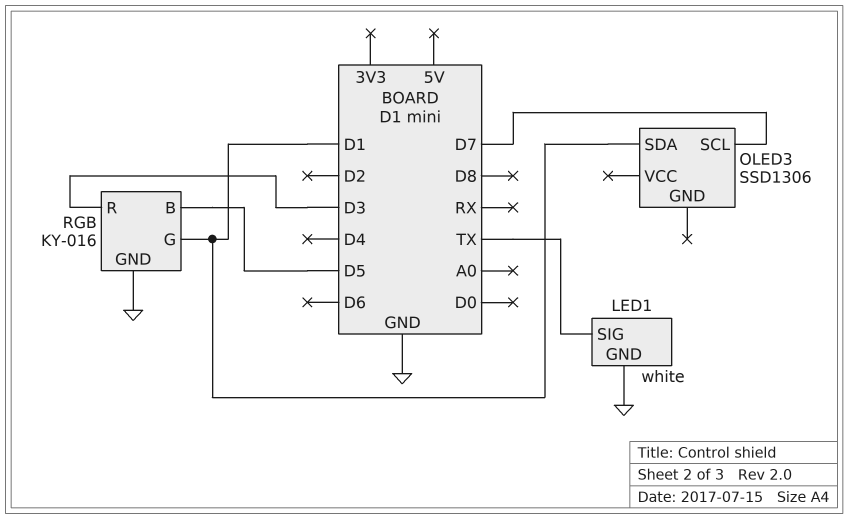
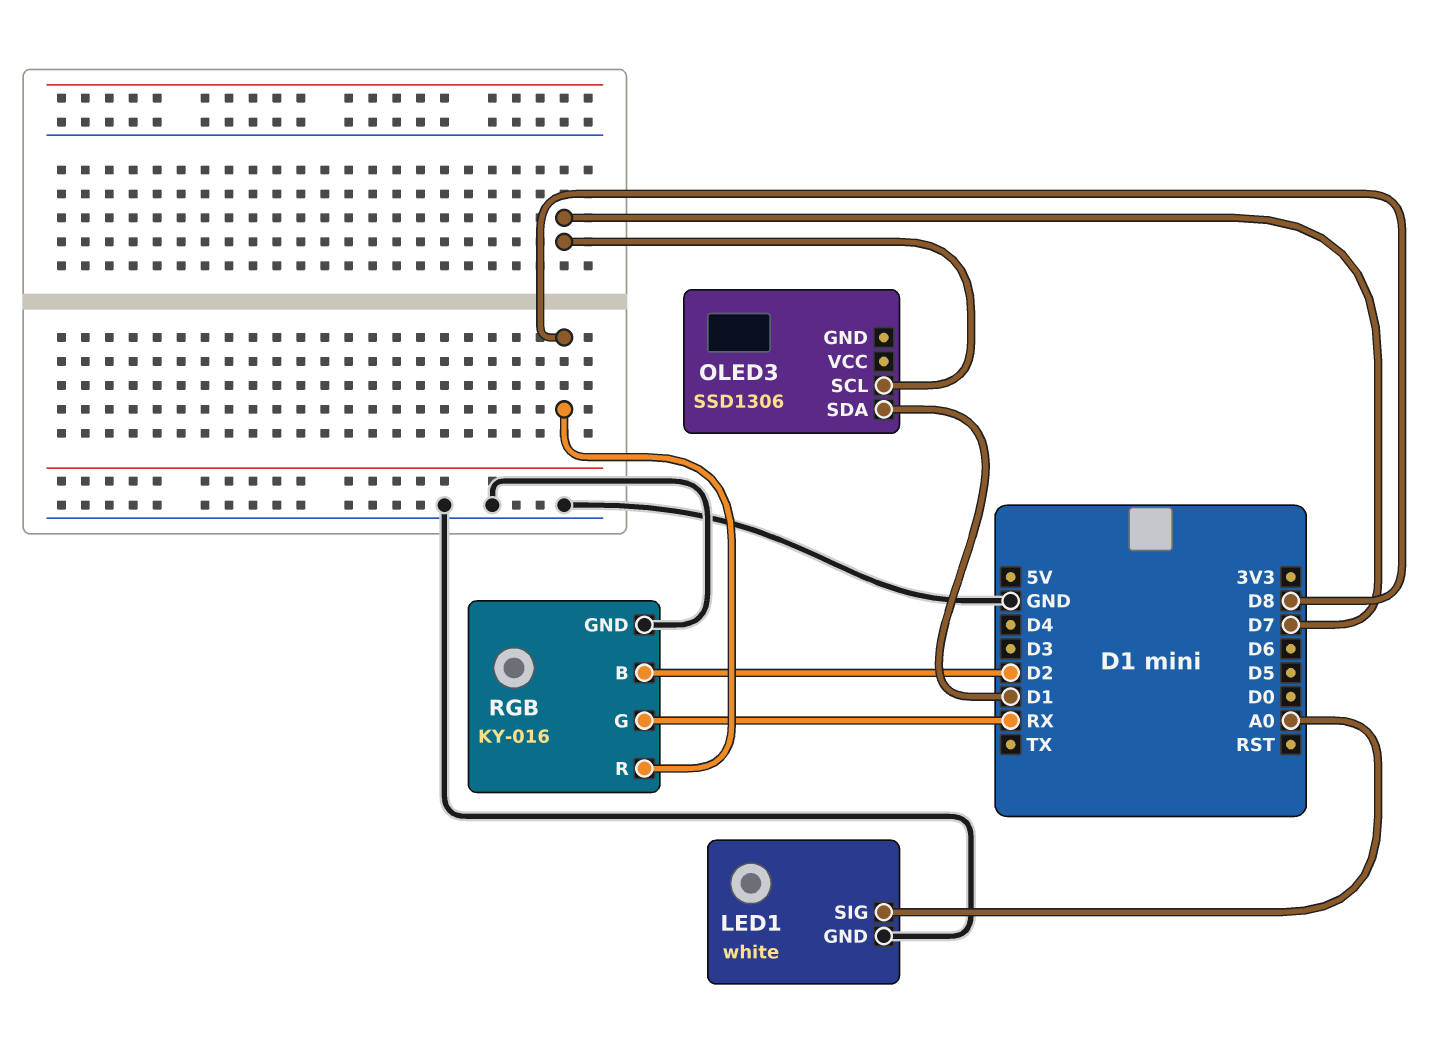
LED1 pin SIG: TX -> A0
RGB pin B: D5 -> D2
RGB pin G: D1 -> RX
RGB pin R: D3 -> D8

